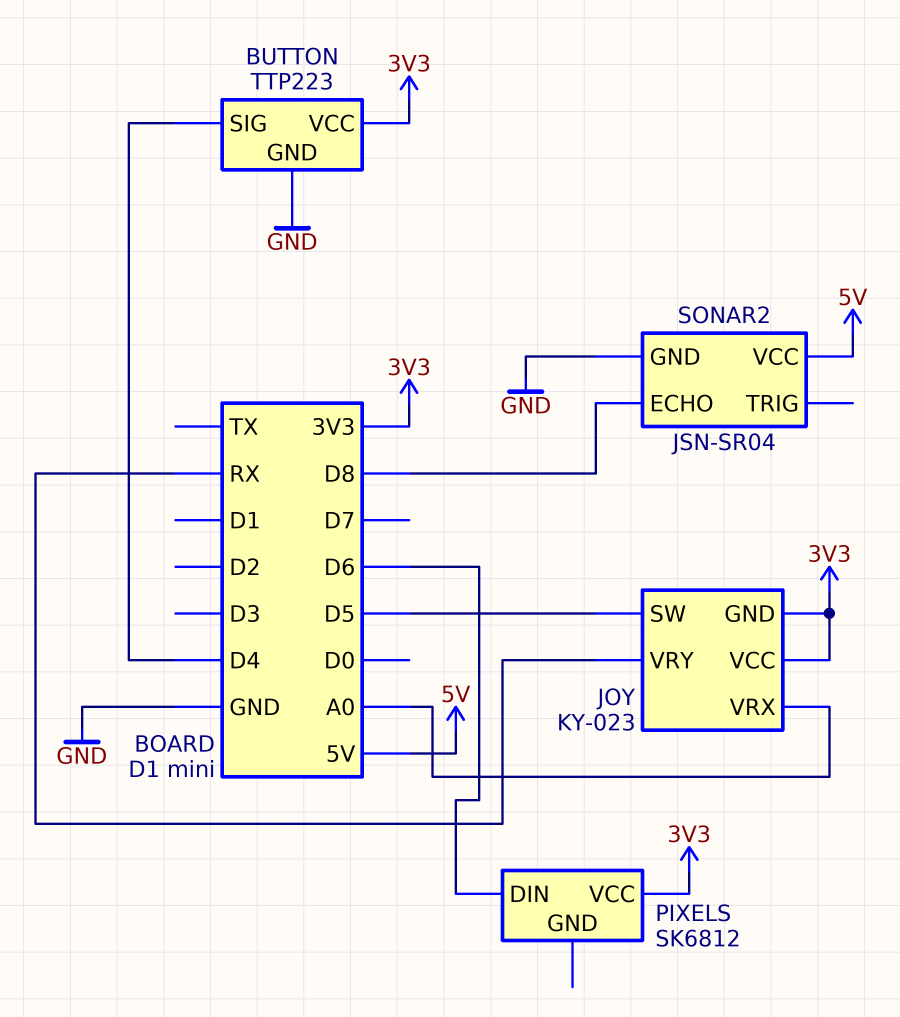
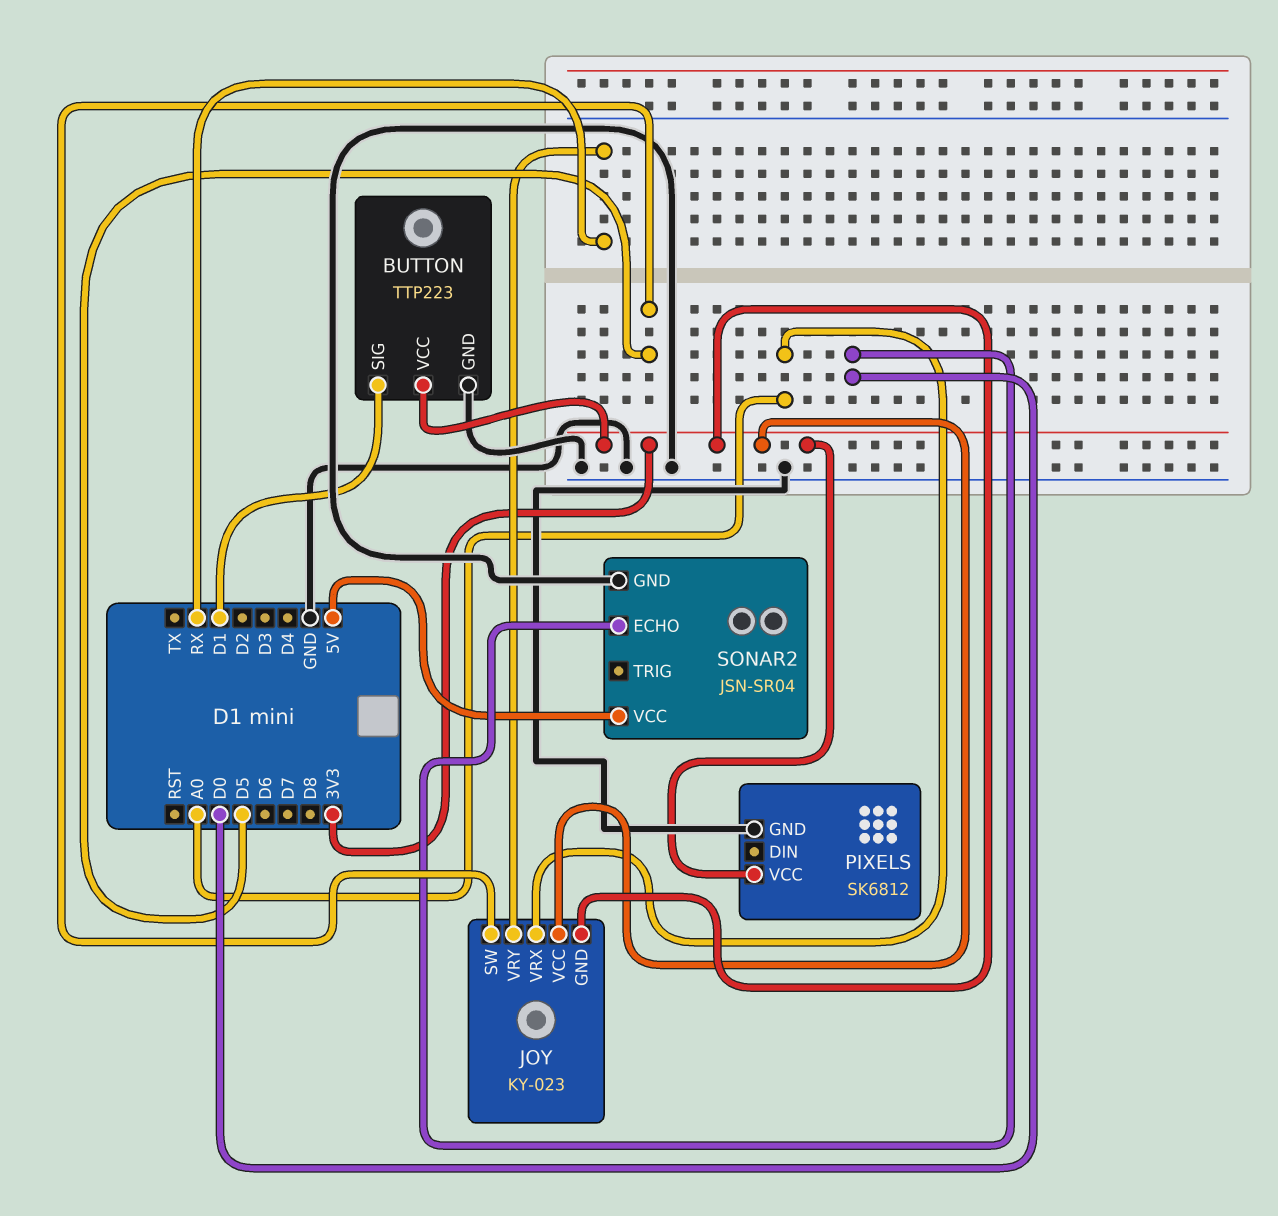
BUTTON pin SIG: D4 -> D1
PIXELS pin DIN: D6 -> none
PIXELS pin GND: none -> GND
SONAR2 pin ECHO: D8 -> D0

